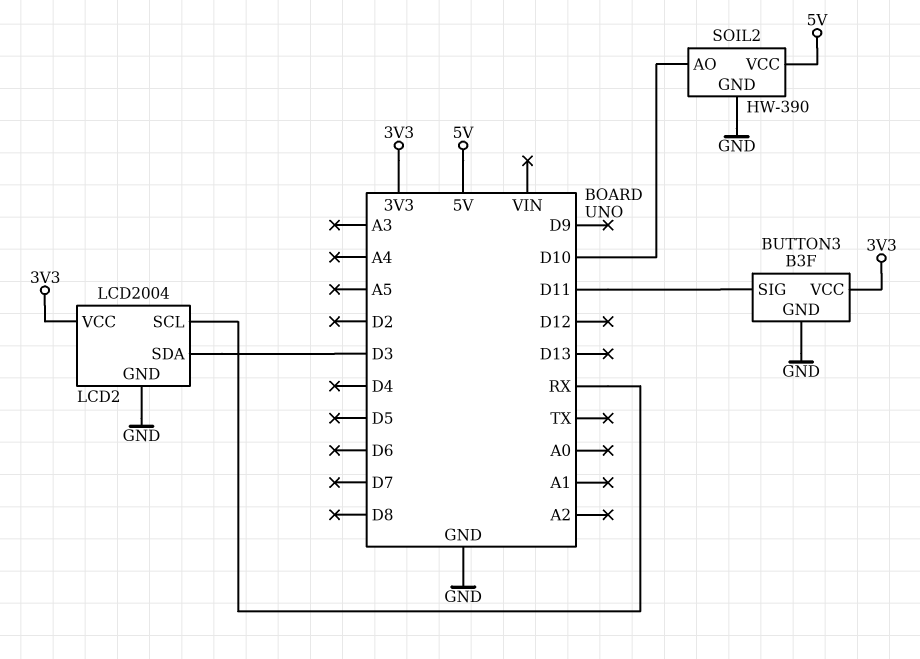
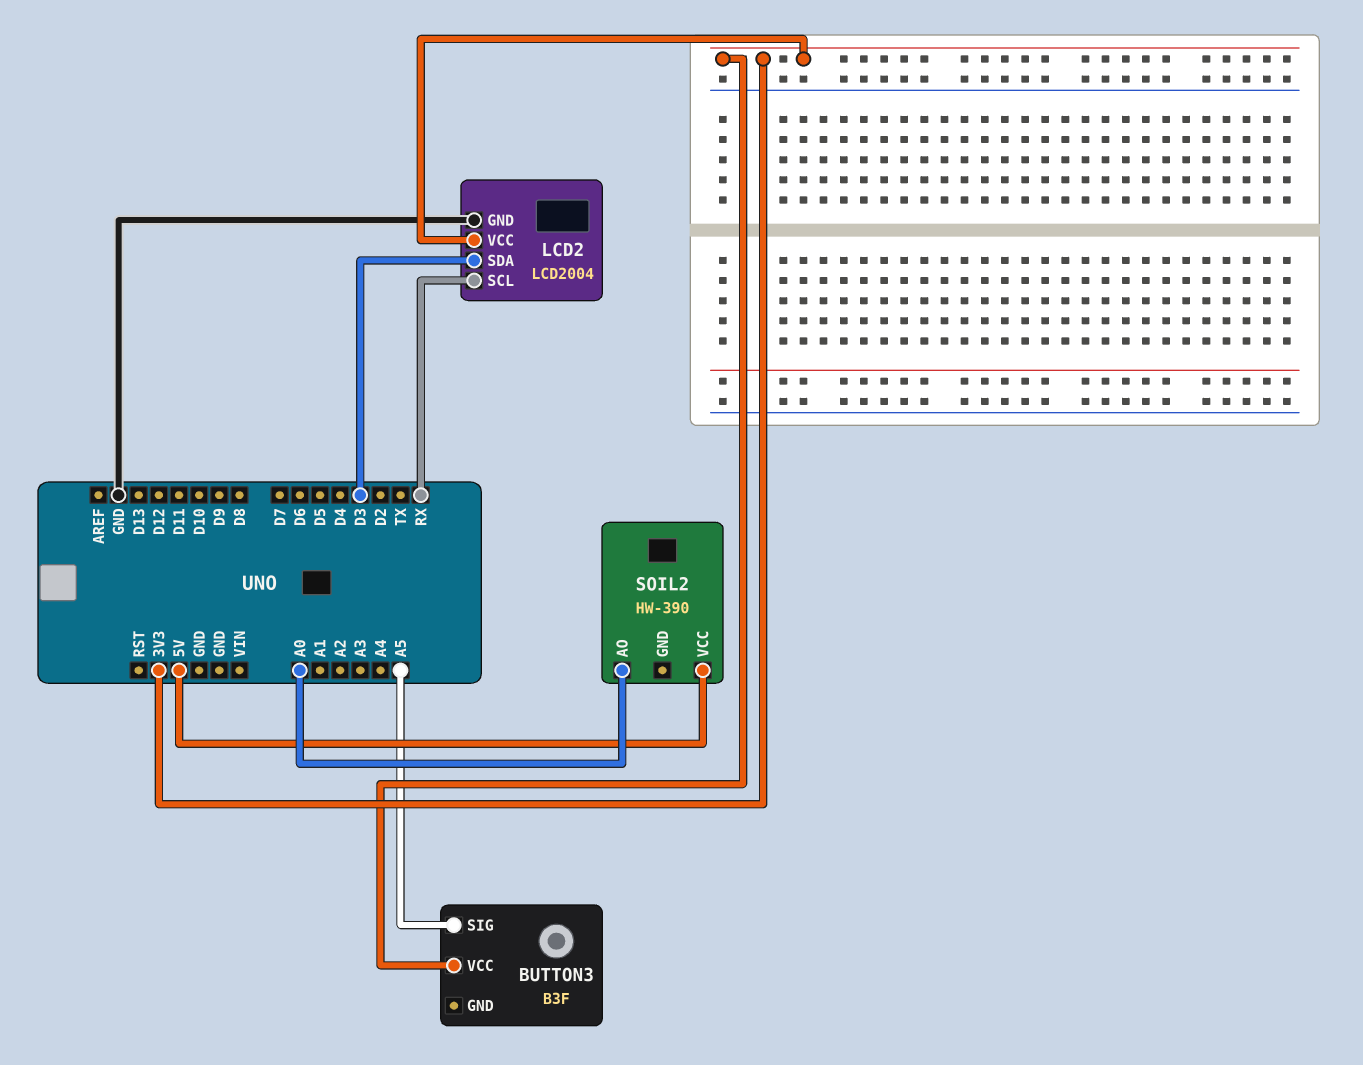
BUTTON3 pin GND: GND -> none
BUTTON3 pin SIG: D11 -> A5
SOIL2 pin AO: D10 -> A0
SOIL2 pin GND: GND -> none

